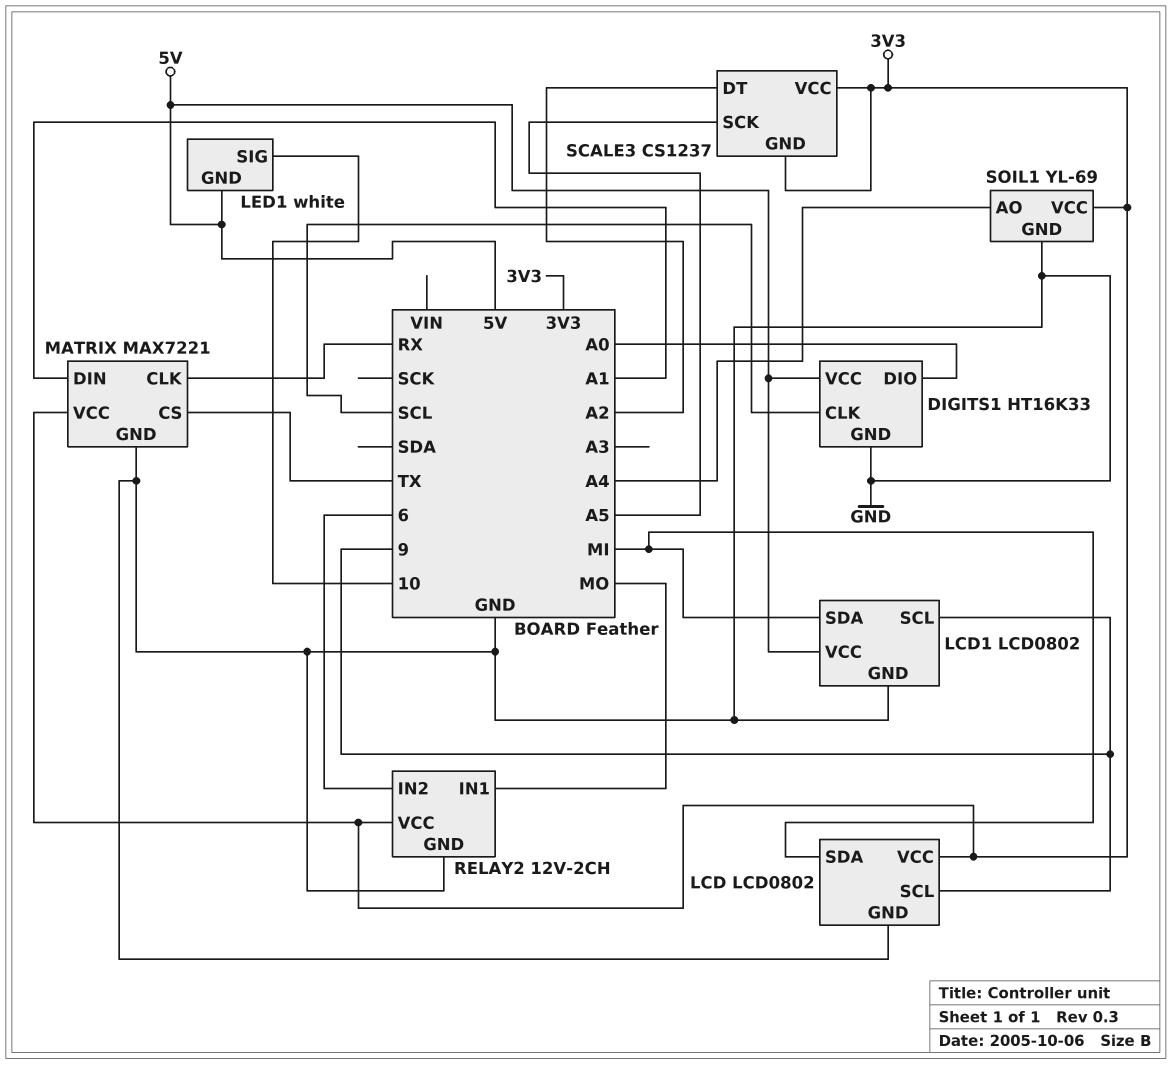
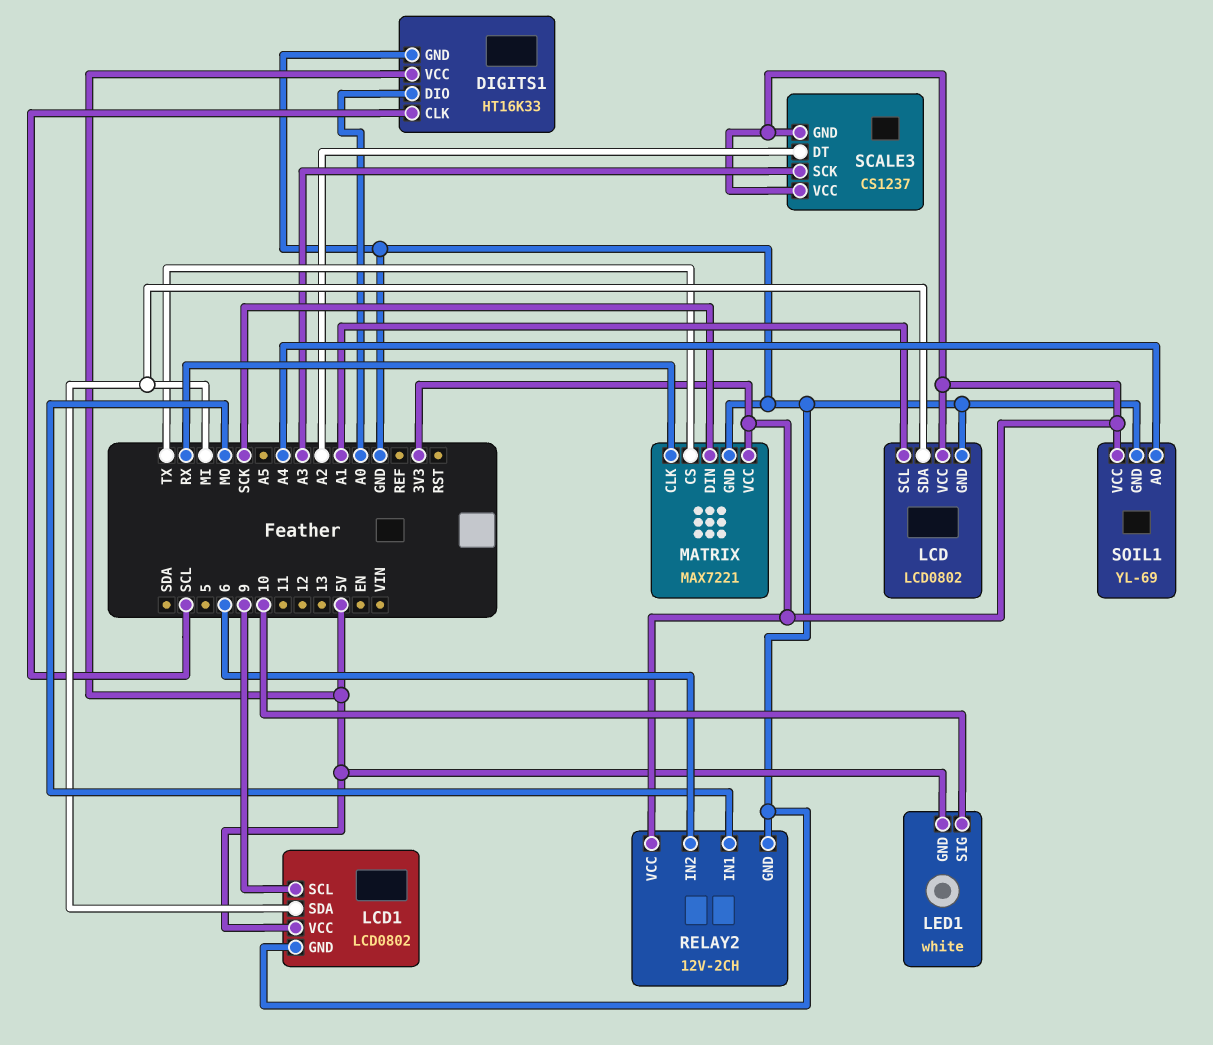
LCD pin SCL: 9 -> A1
MATRIX pin DIN: A1 -> SCK
SCALE3 pin SCK: A5 -> A3

